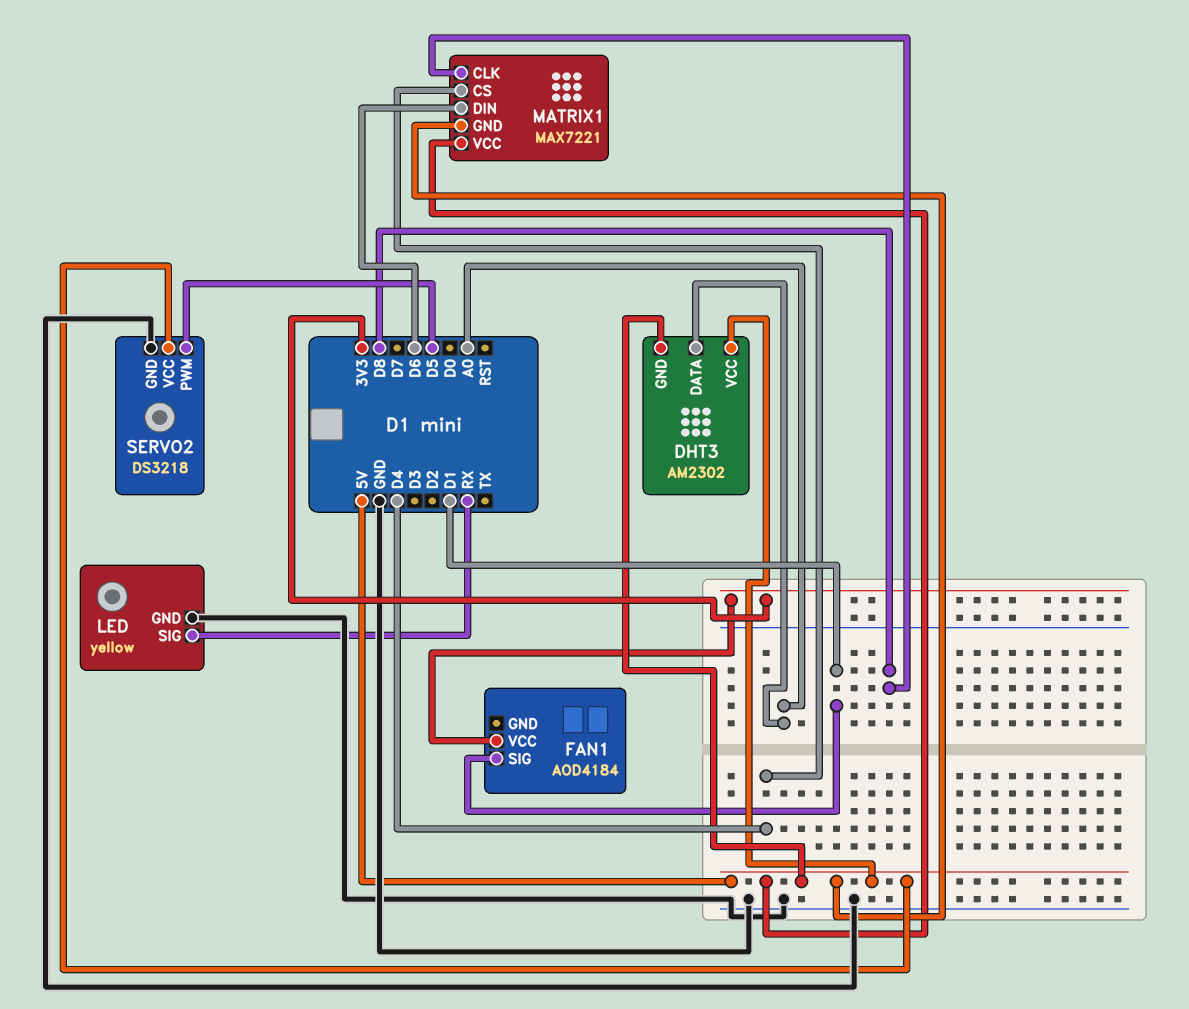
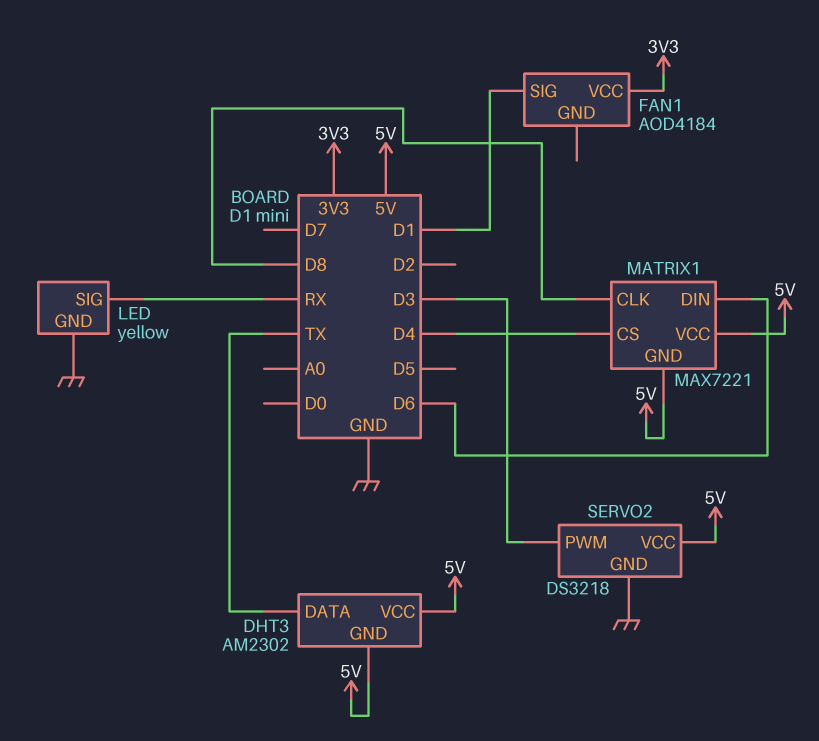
DHT3 pin DATA: A0 -> TX
SERVO2 pin PWM: D5 -> D3

